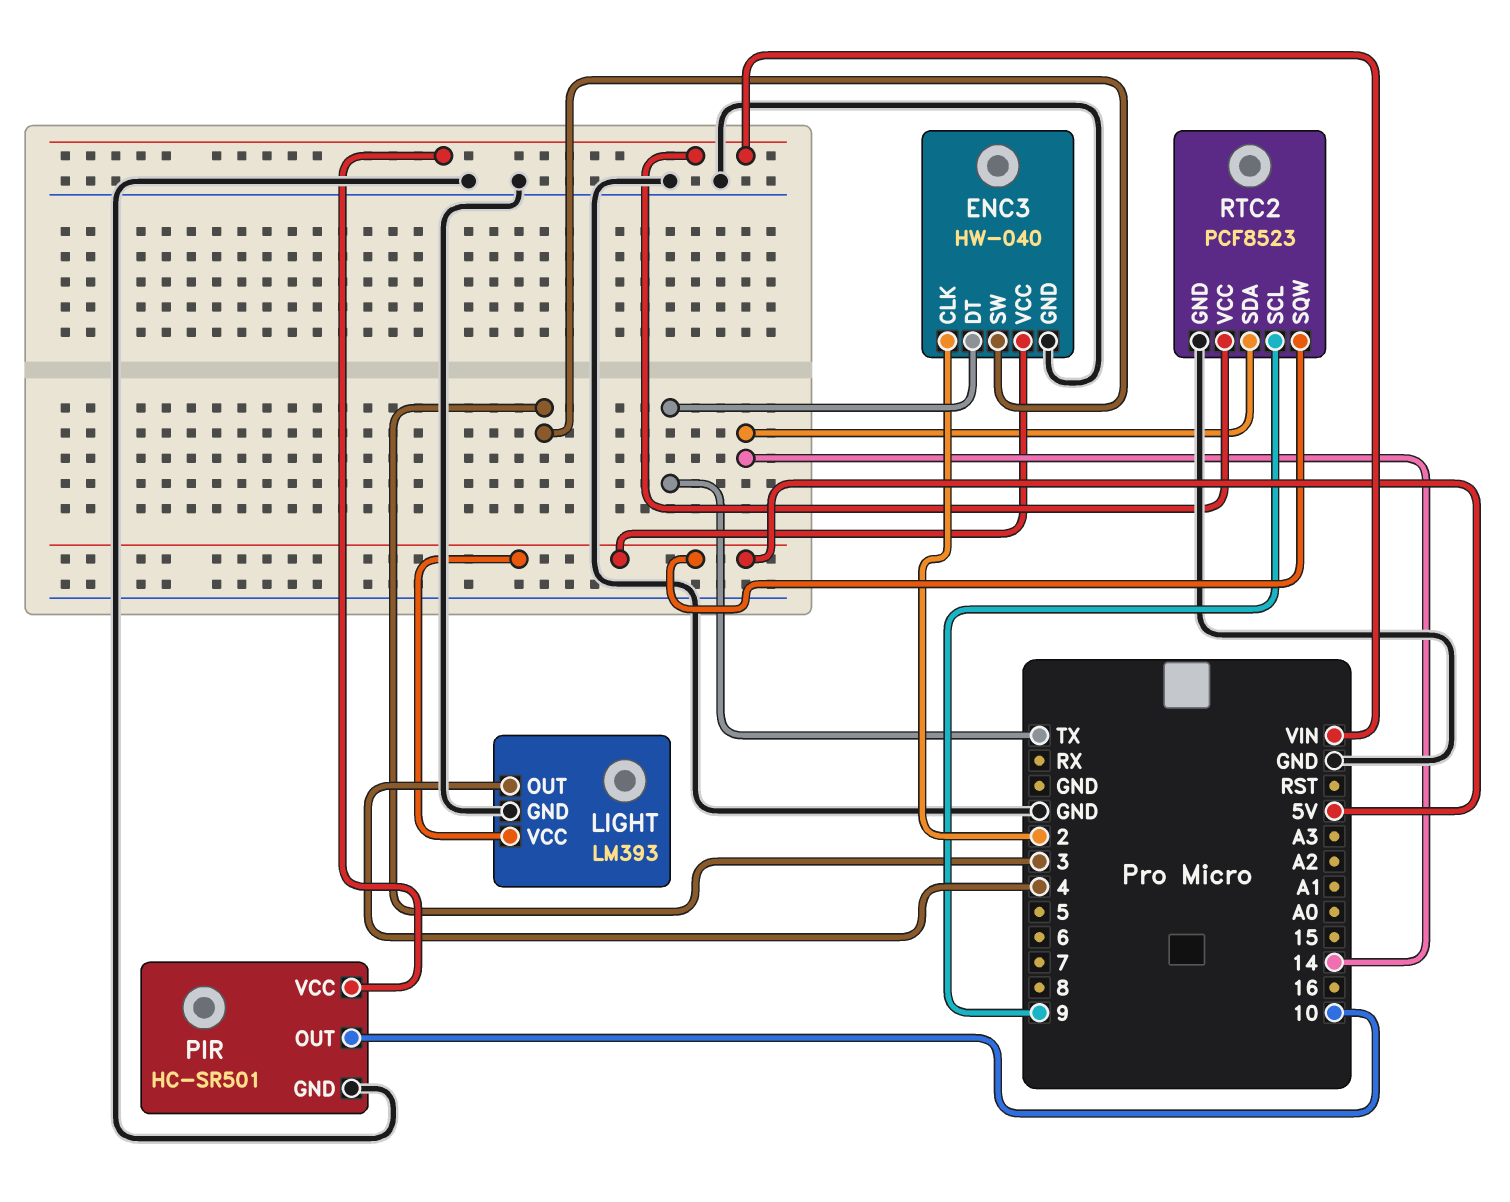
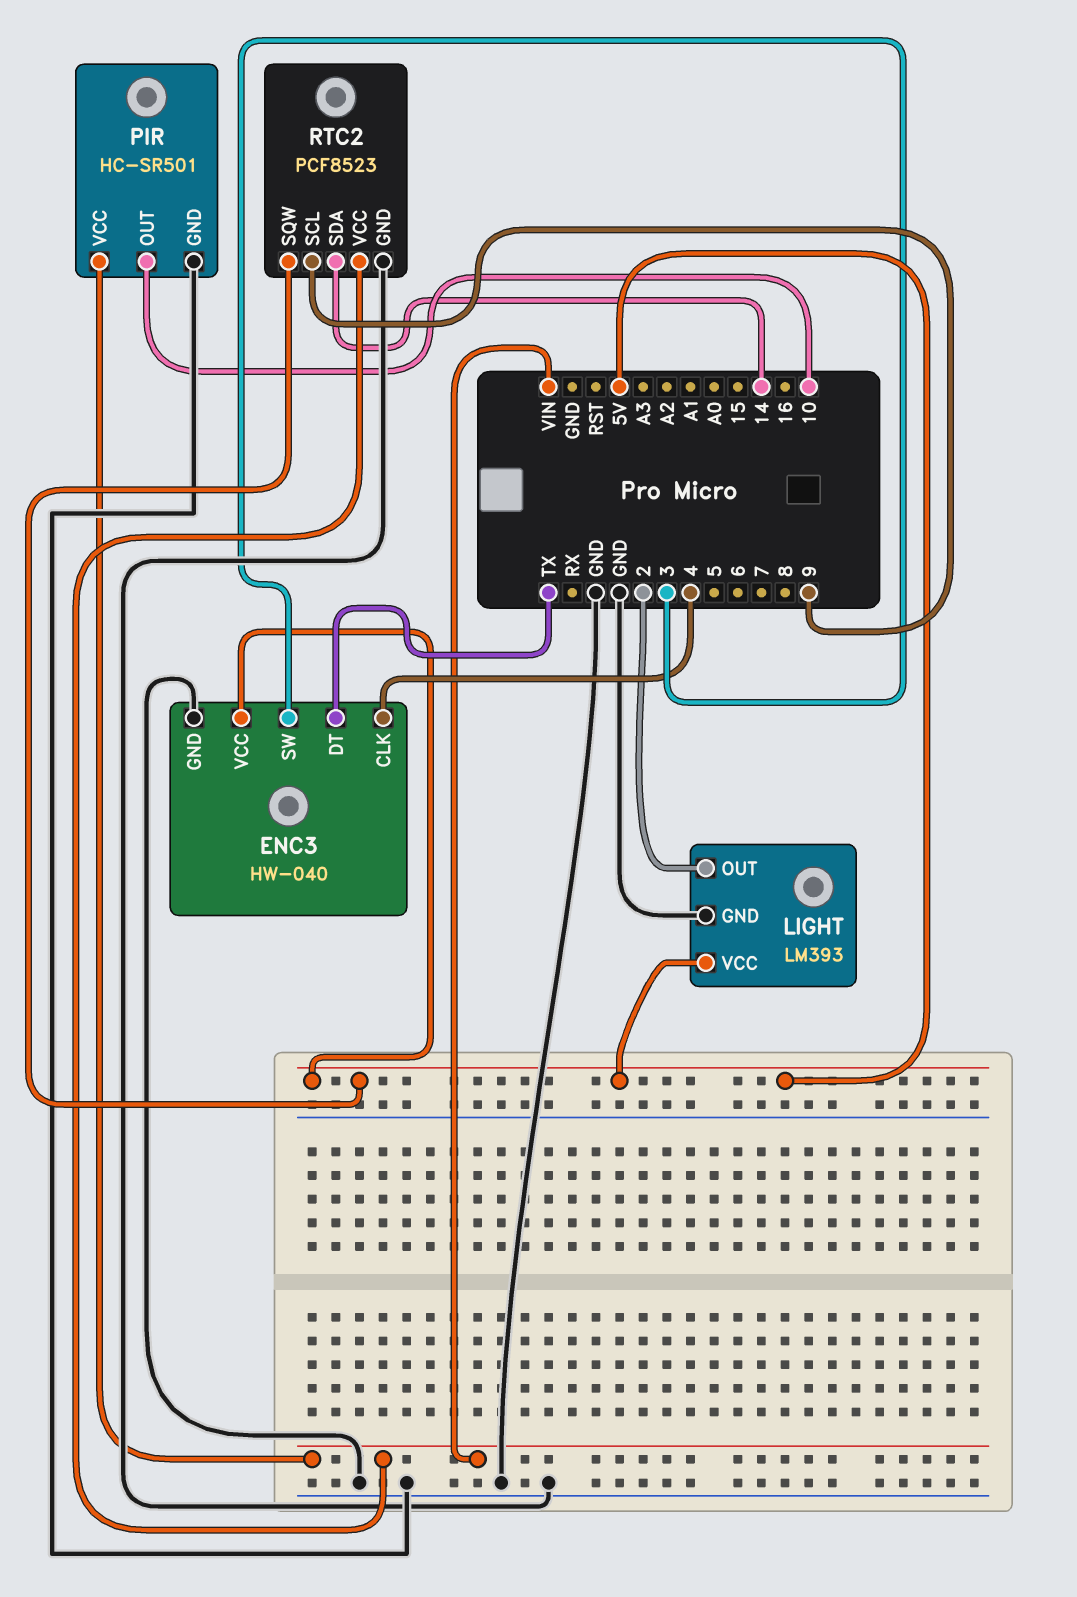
ENC3 pin CLK: 2 -> 4
LIGHT pin OUT: 4 -> 2

